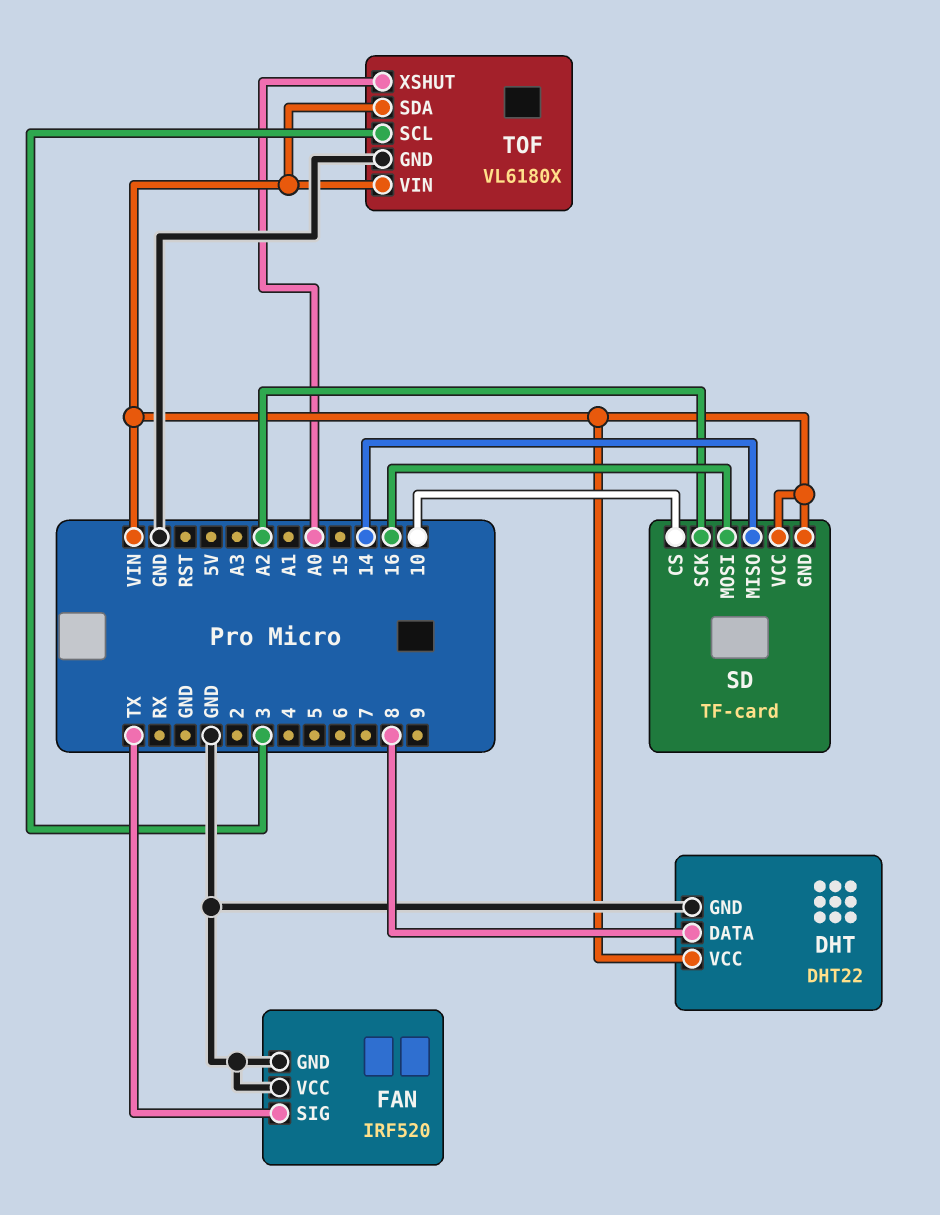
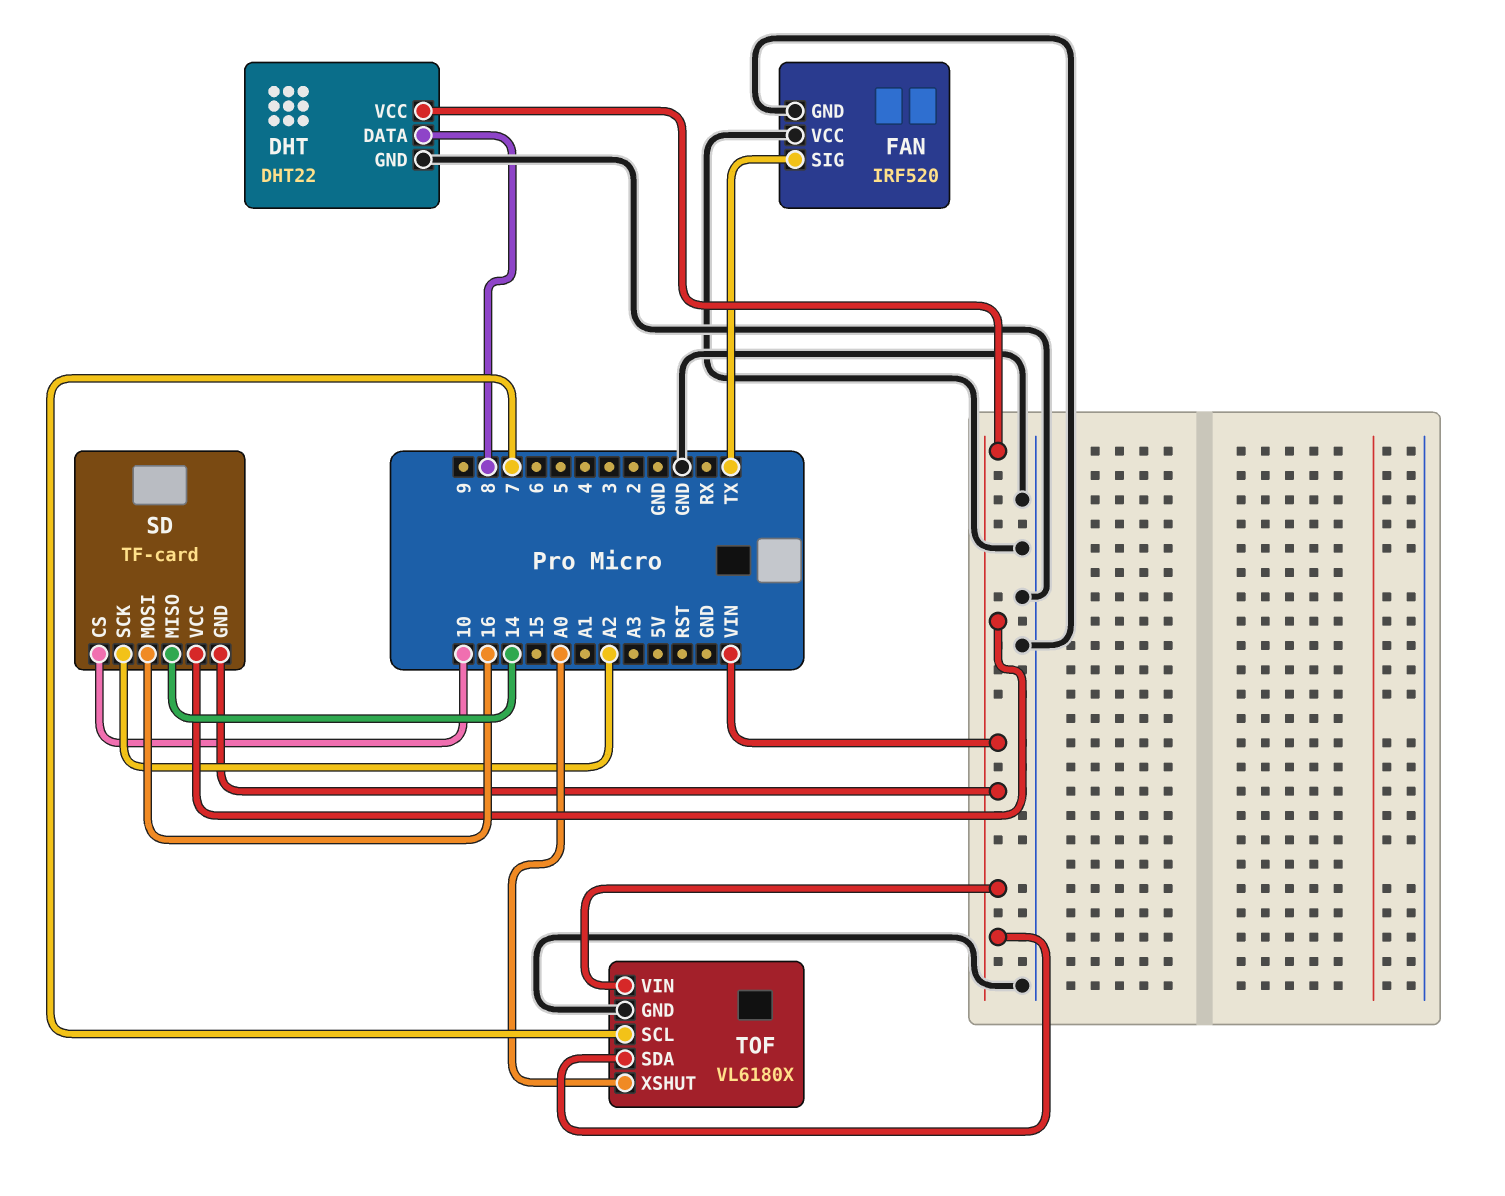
TOF pin SCL: 3 -> 7

